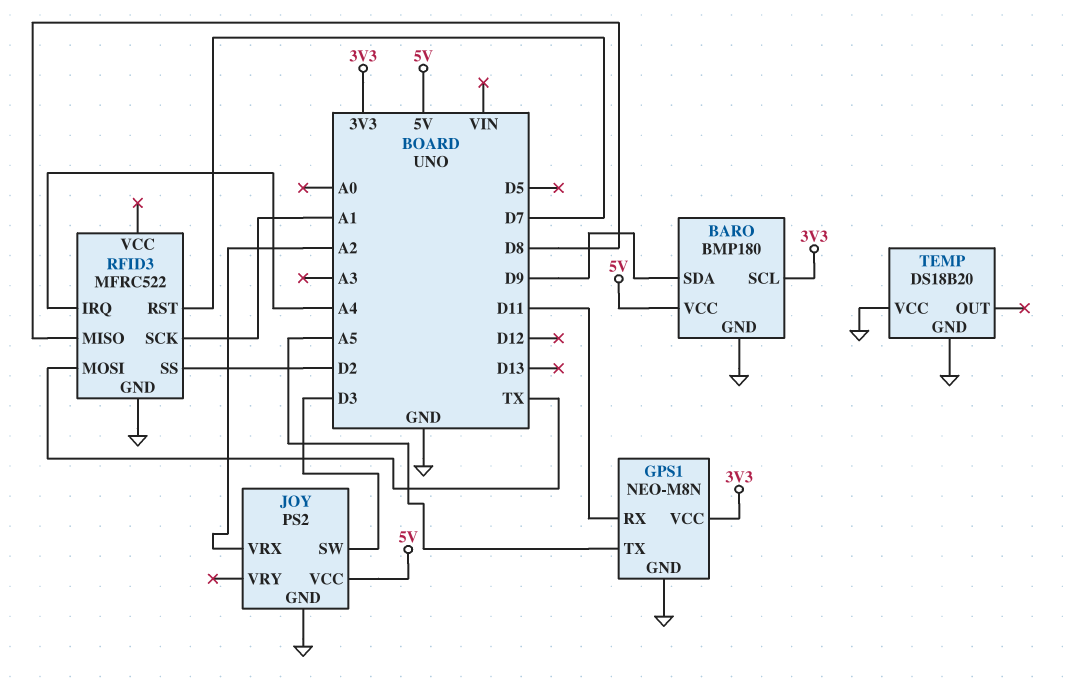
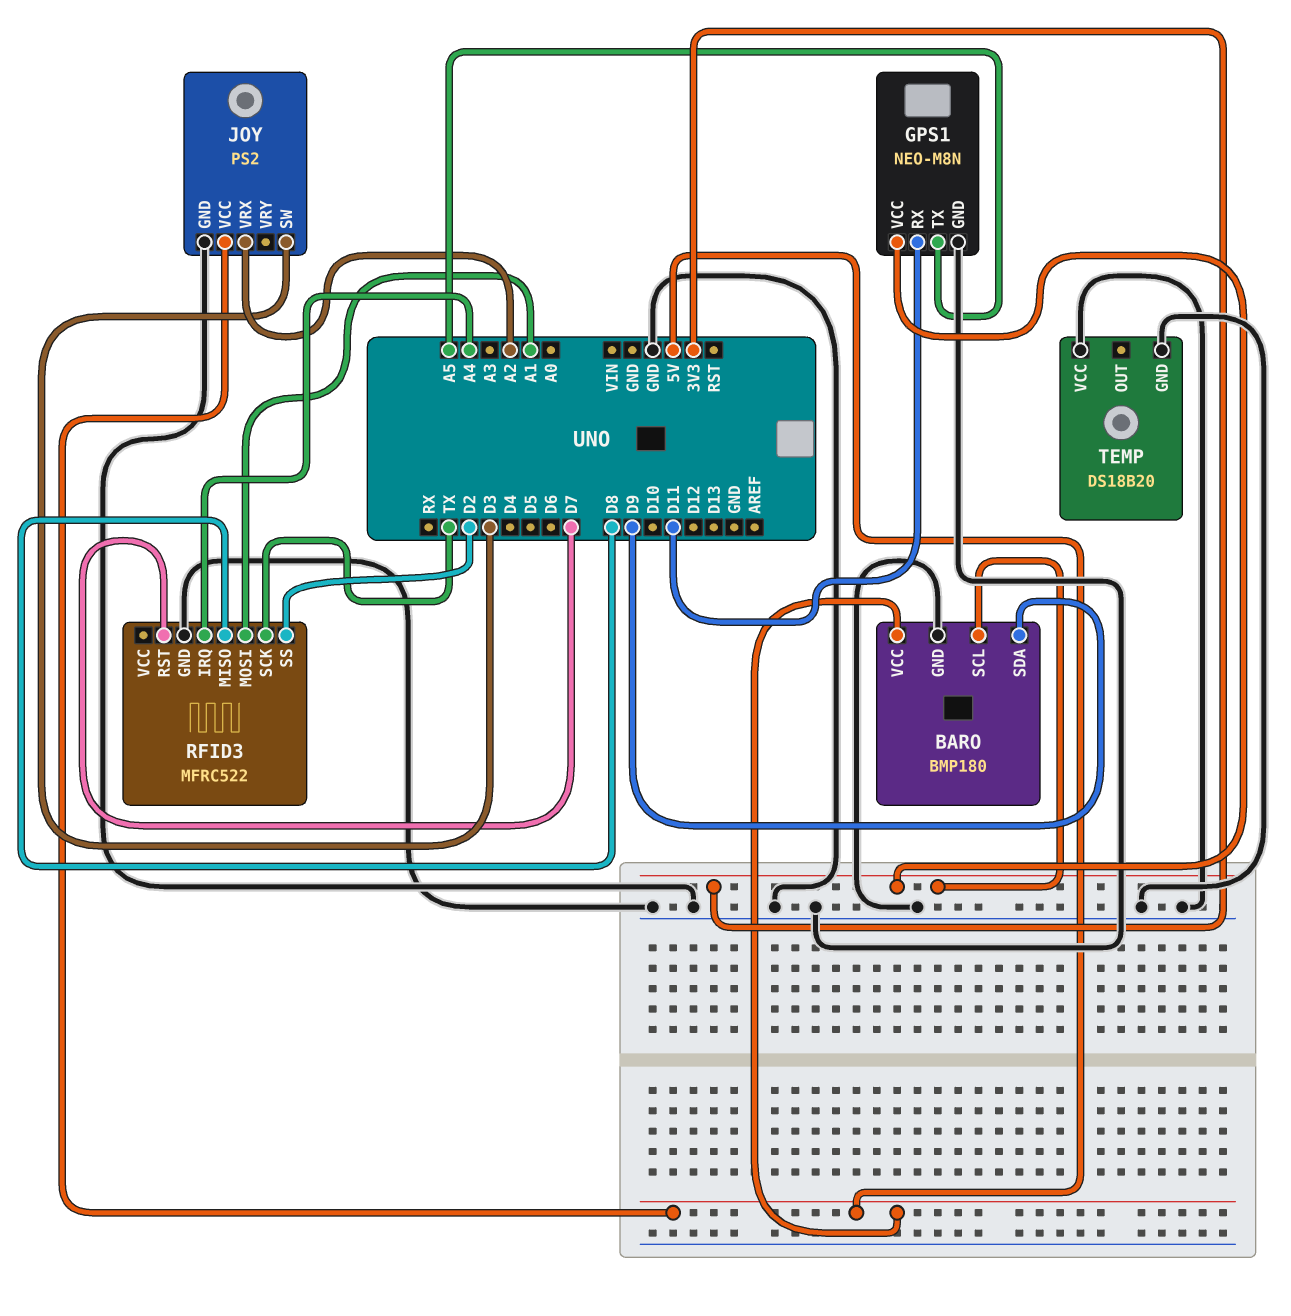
RFID3 pin MOSI: TX -> A1
RFID3 pin SCK: A1 -> TX

